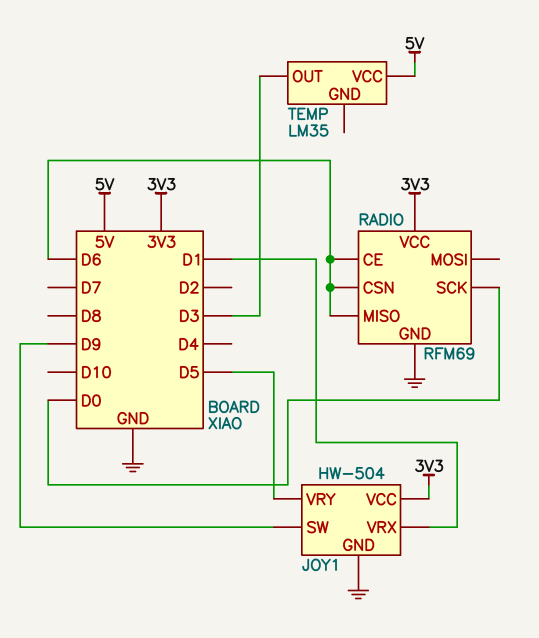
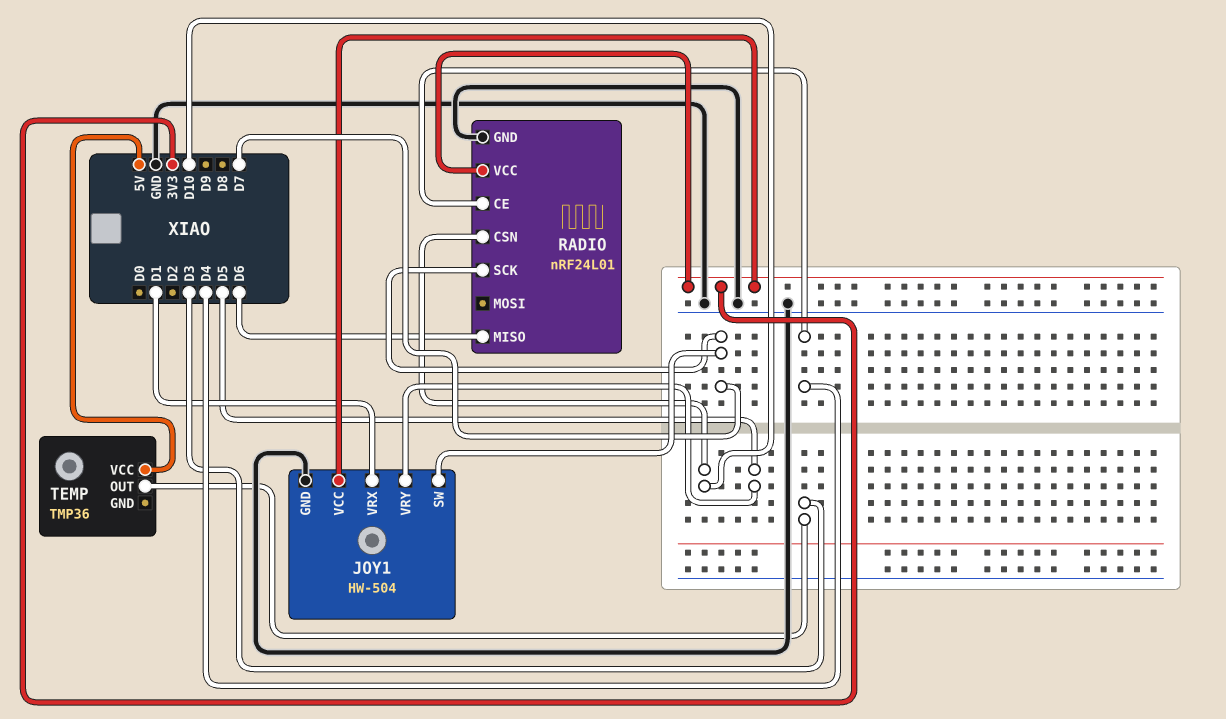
JOY1 pin SW: D9 -> D7
RADIO: RFM69 -> nRF24L01
RADIO pin CE: D6 -> D4
RADIO pin CSN: D6 -> D10
RADIO pin SCK: D0 -> D7
TEMP: LM35 -> TMP36

